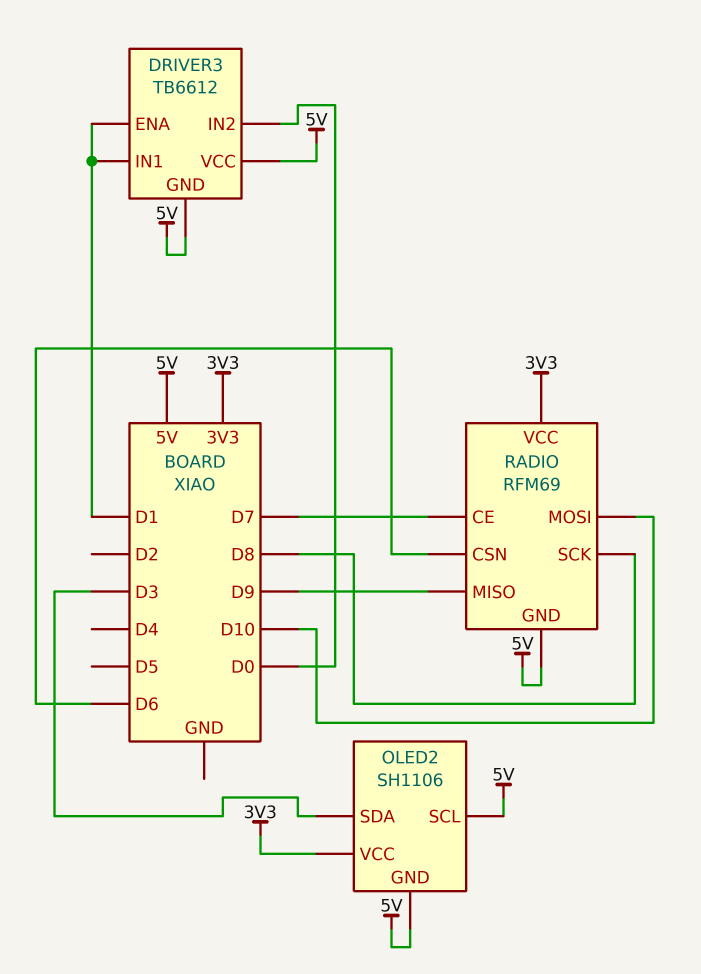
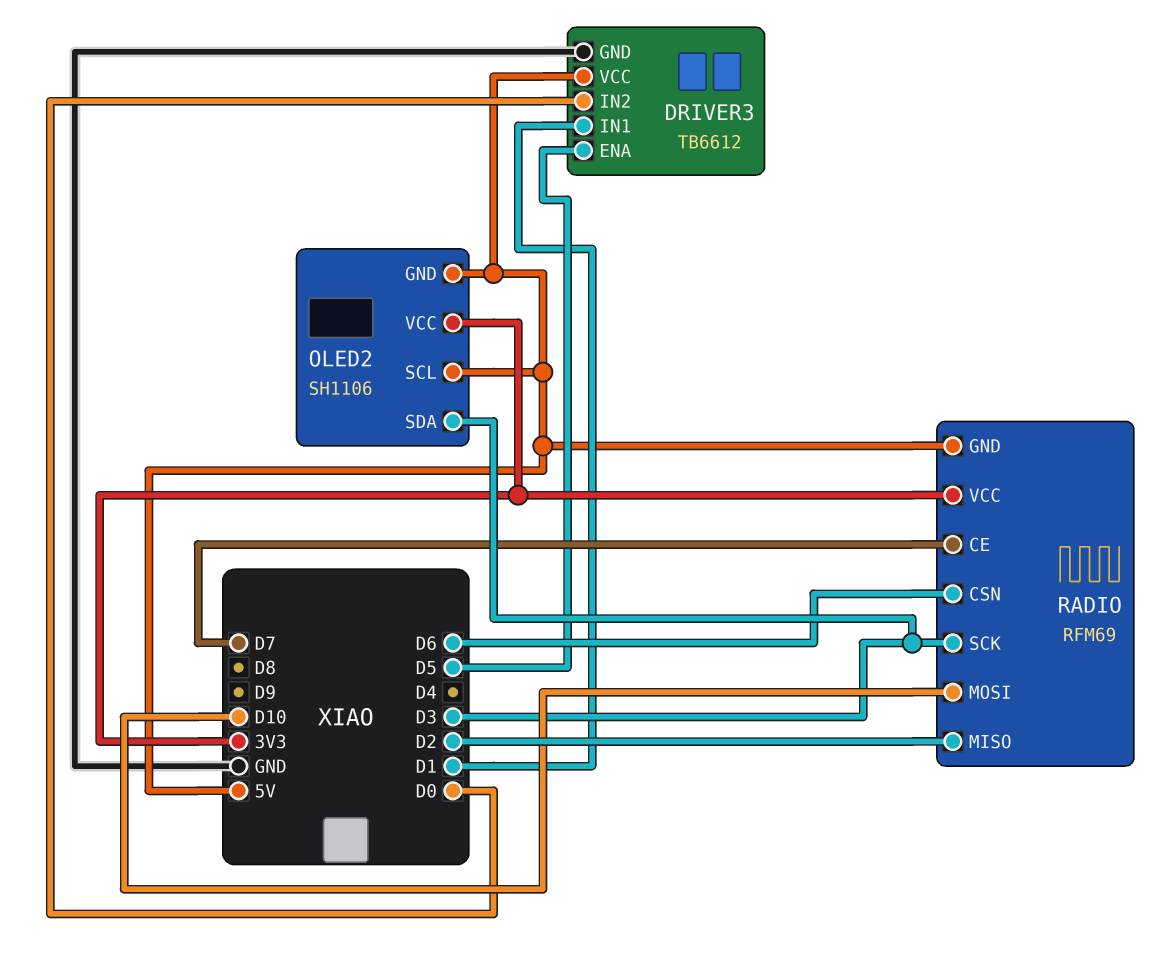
DRIVER3 pin ENA: D1 -> D5
DRIVER3 pin GND: 5V -> GND
RADIO pin MISO: D9 -> D2
RADIO pin SCK: D8 -> D3

